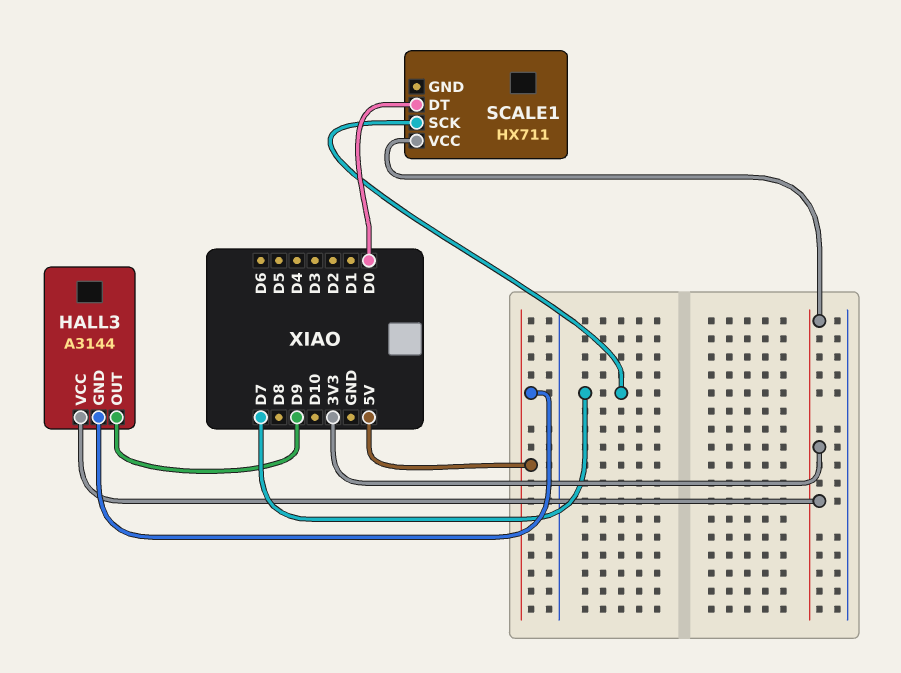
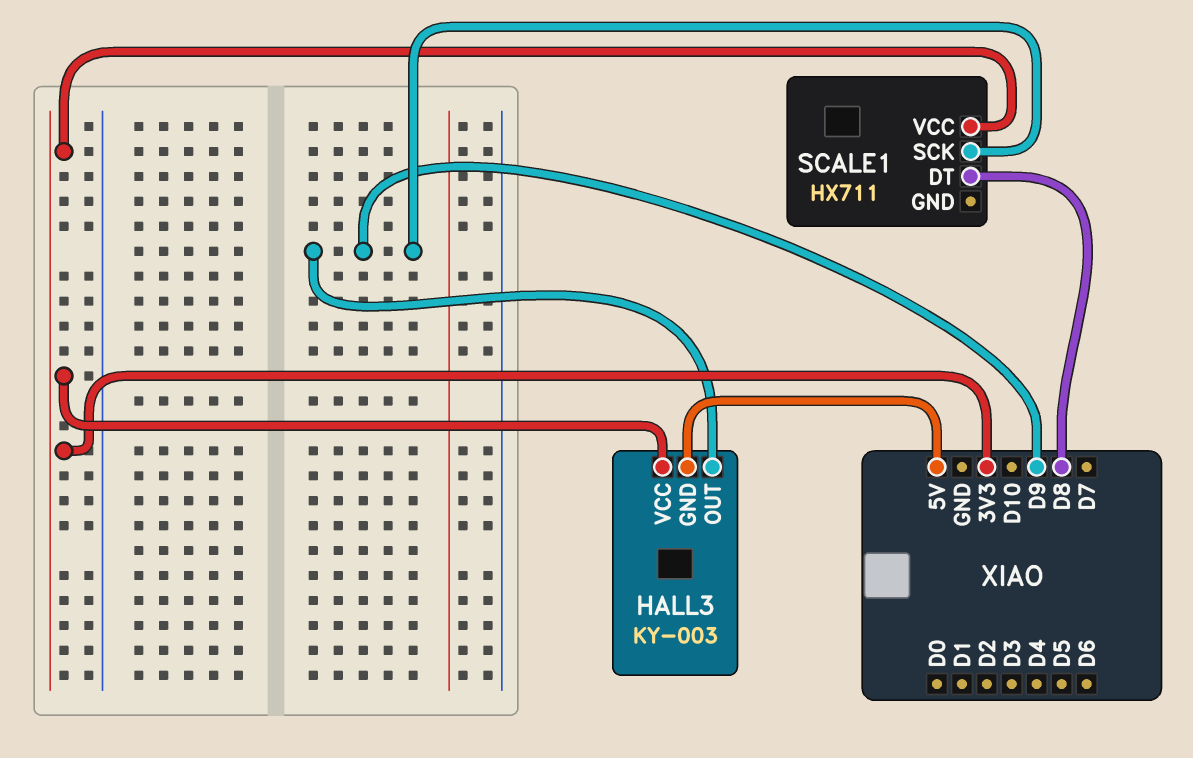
HALL3: A3144 -> KY-003
SCALE1 pin DT: D0 -> D8
SCALE1 pin SCK: D7 -> D9

